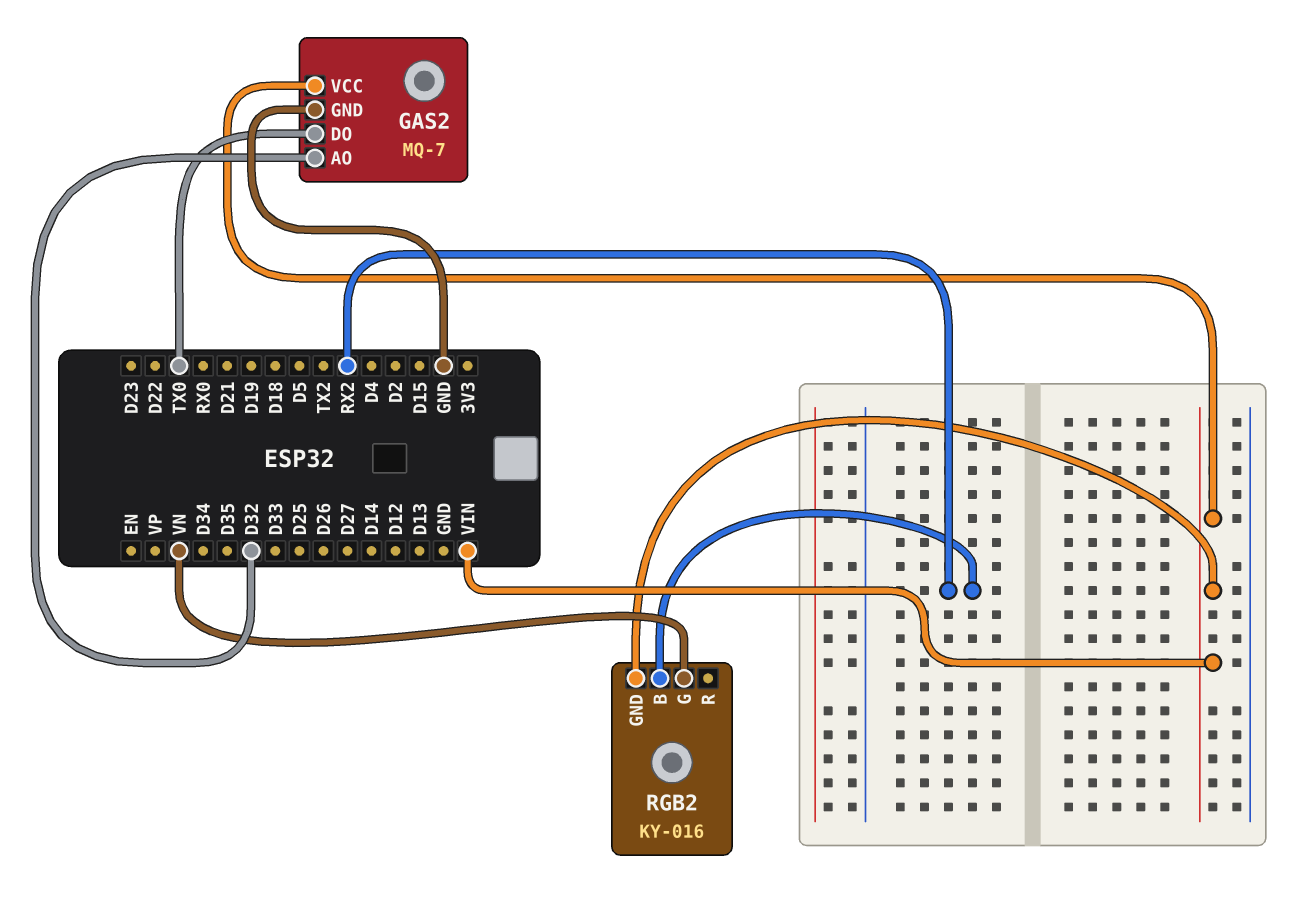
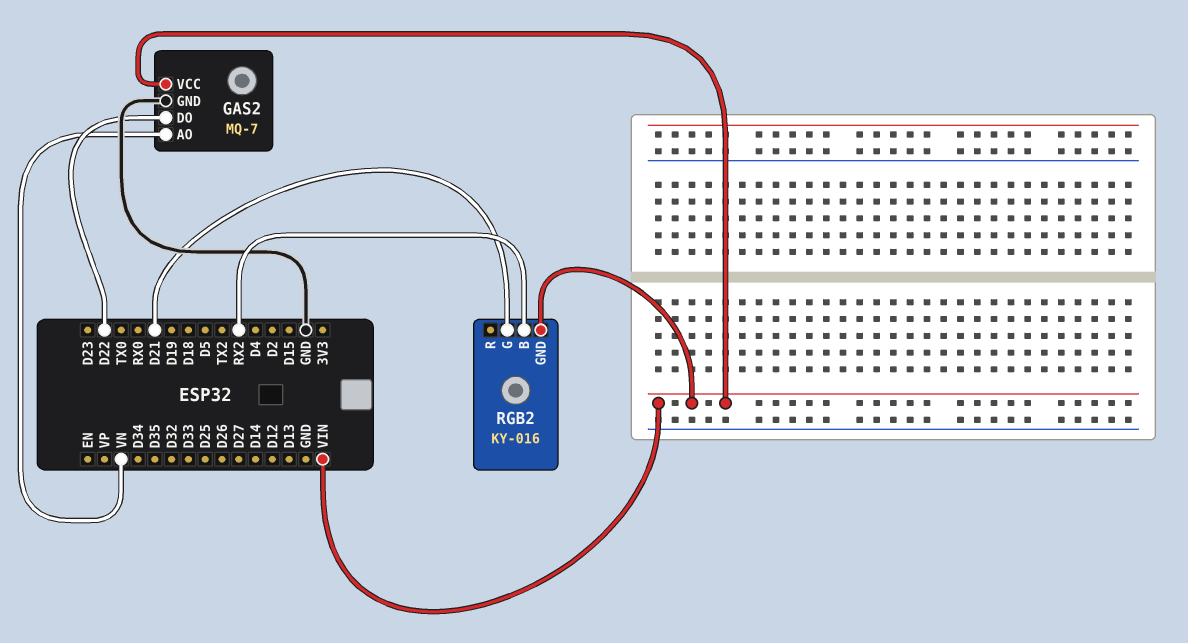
GAS2 pin AO: D32 -> VN
GAS2 pin DO: TX0 -> D22
RGB2 pin G: VN -> D21

